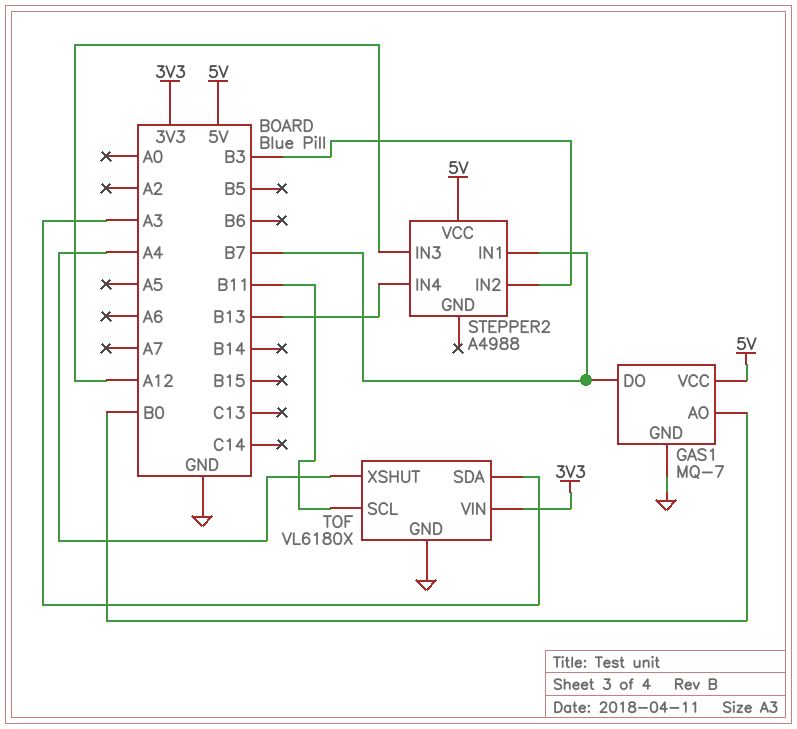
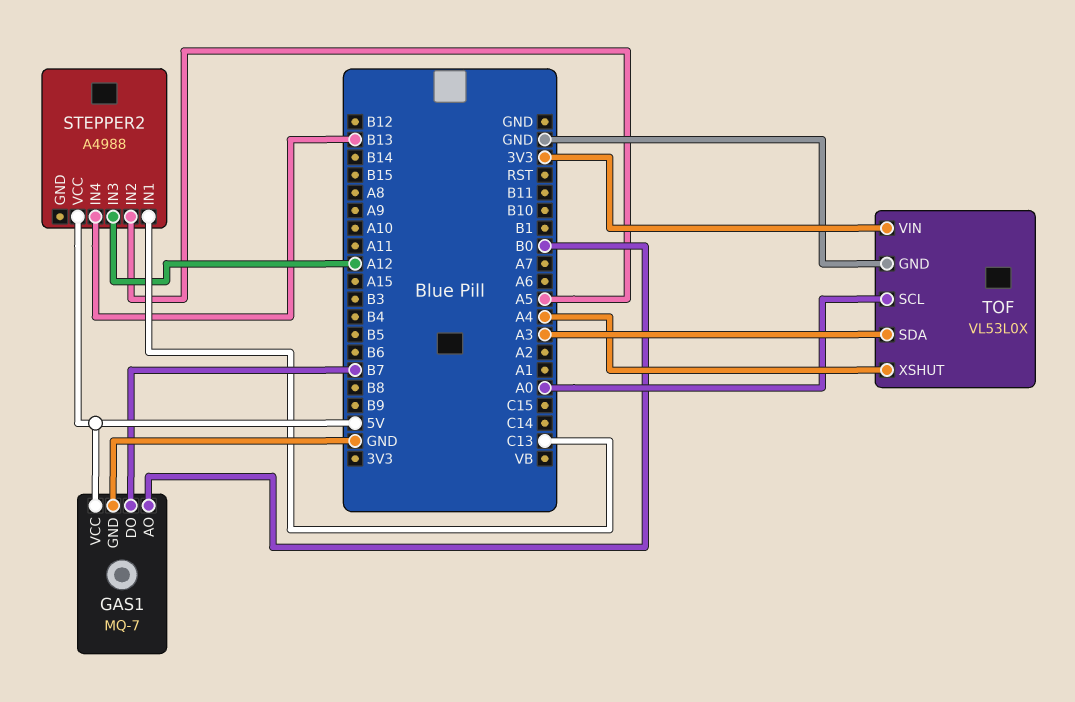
STEPPER2 pin IN1: B7 -> C13
STEPPER2 pin IN2: B3 -> A5
TOF: VL6180X -> VL53L0X
TOF pin SCL: B11 -> A0

